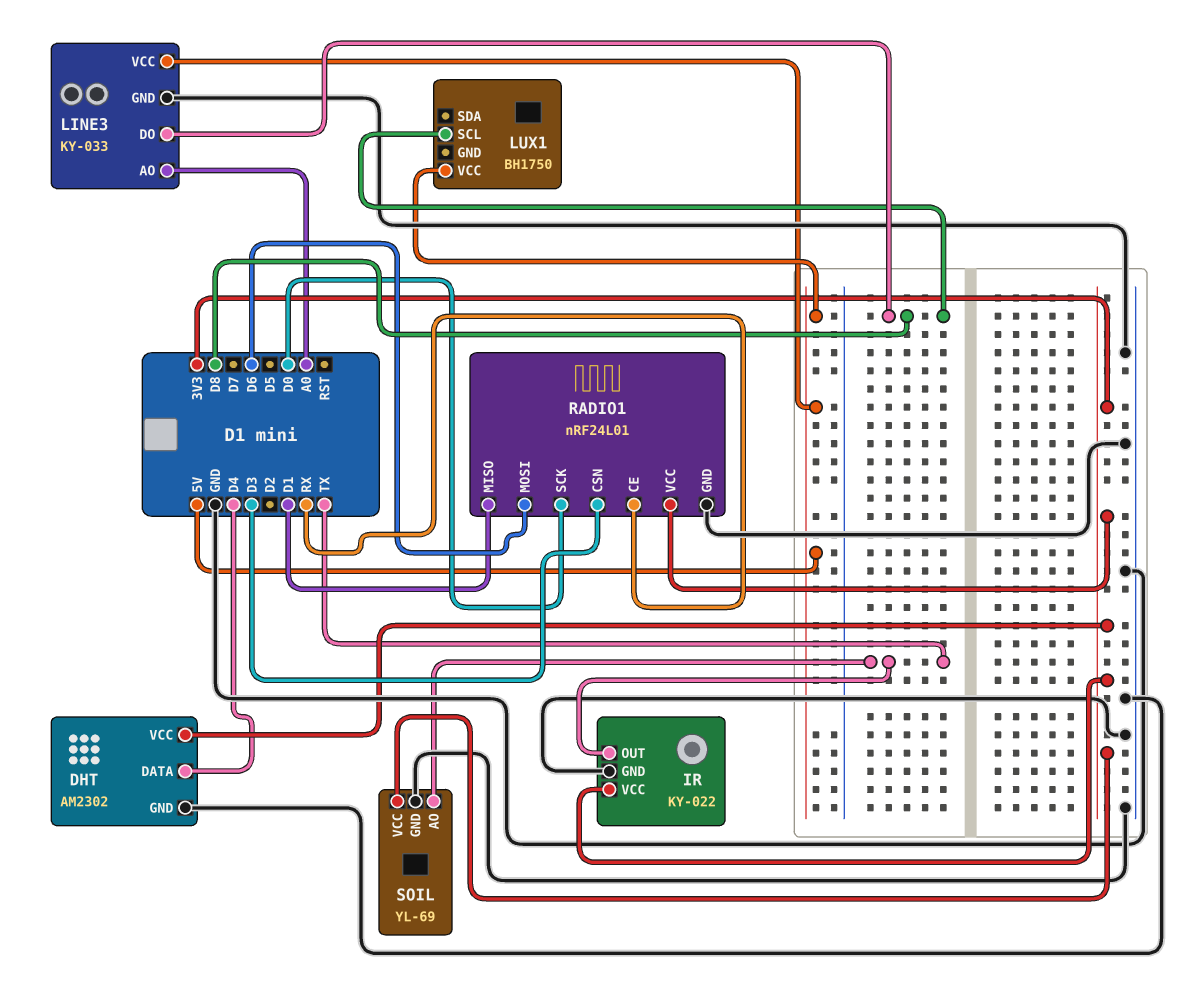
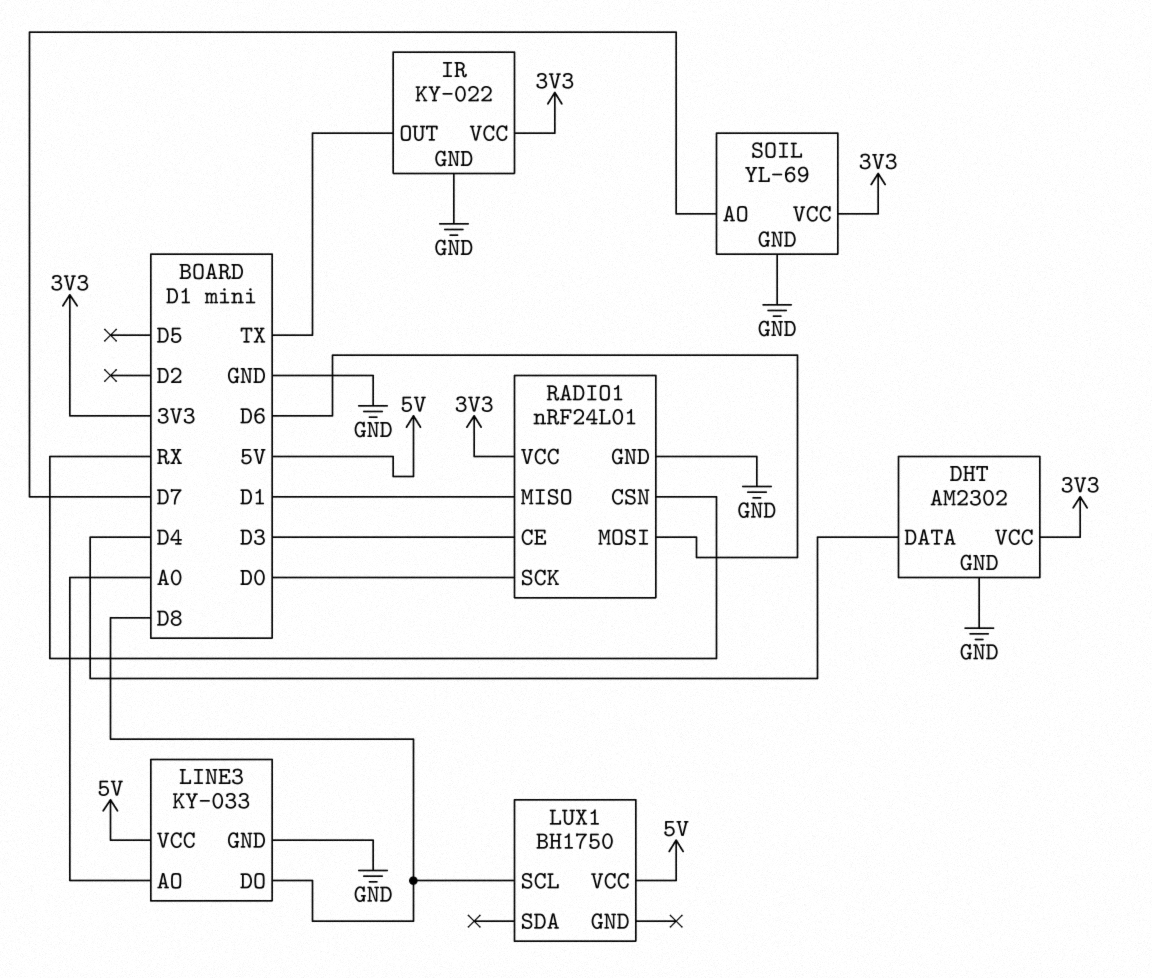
RADIO1 pin CE: RX -> D3
RADIO1 pin CSN: D3 -> RX
SOIL pin AO: TX -> D7

